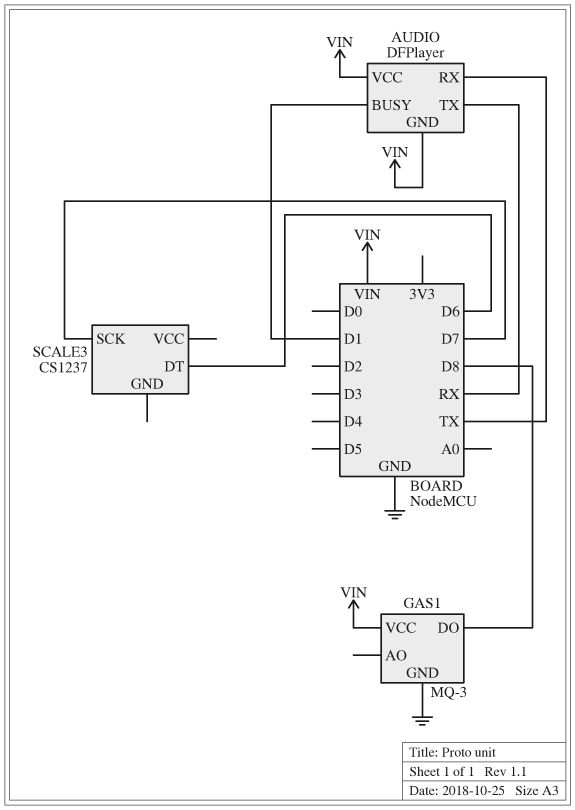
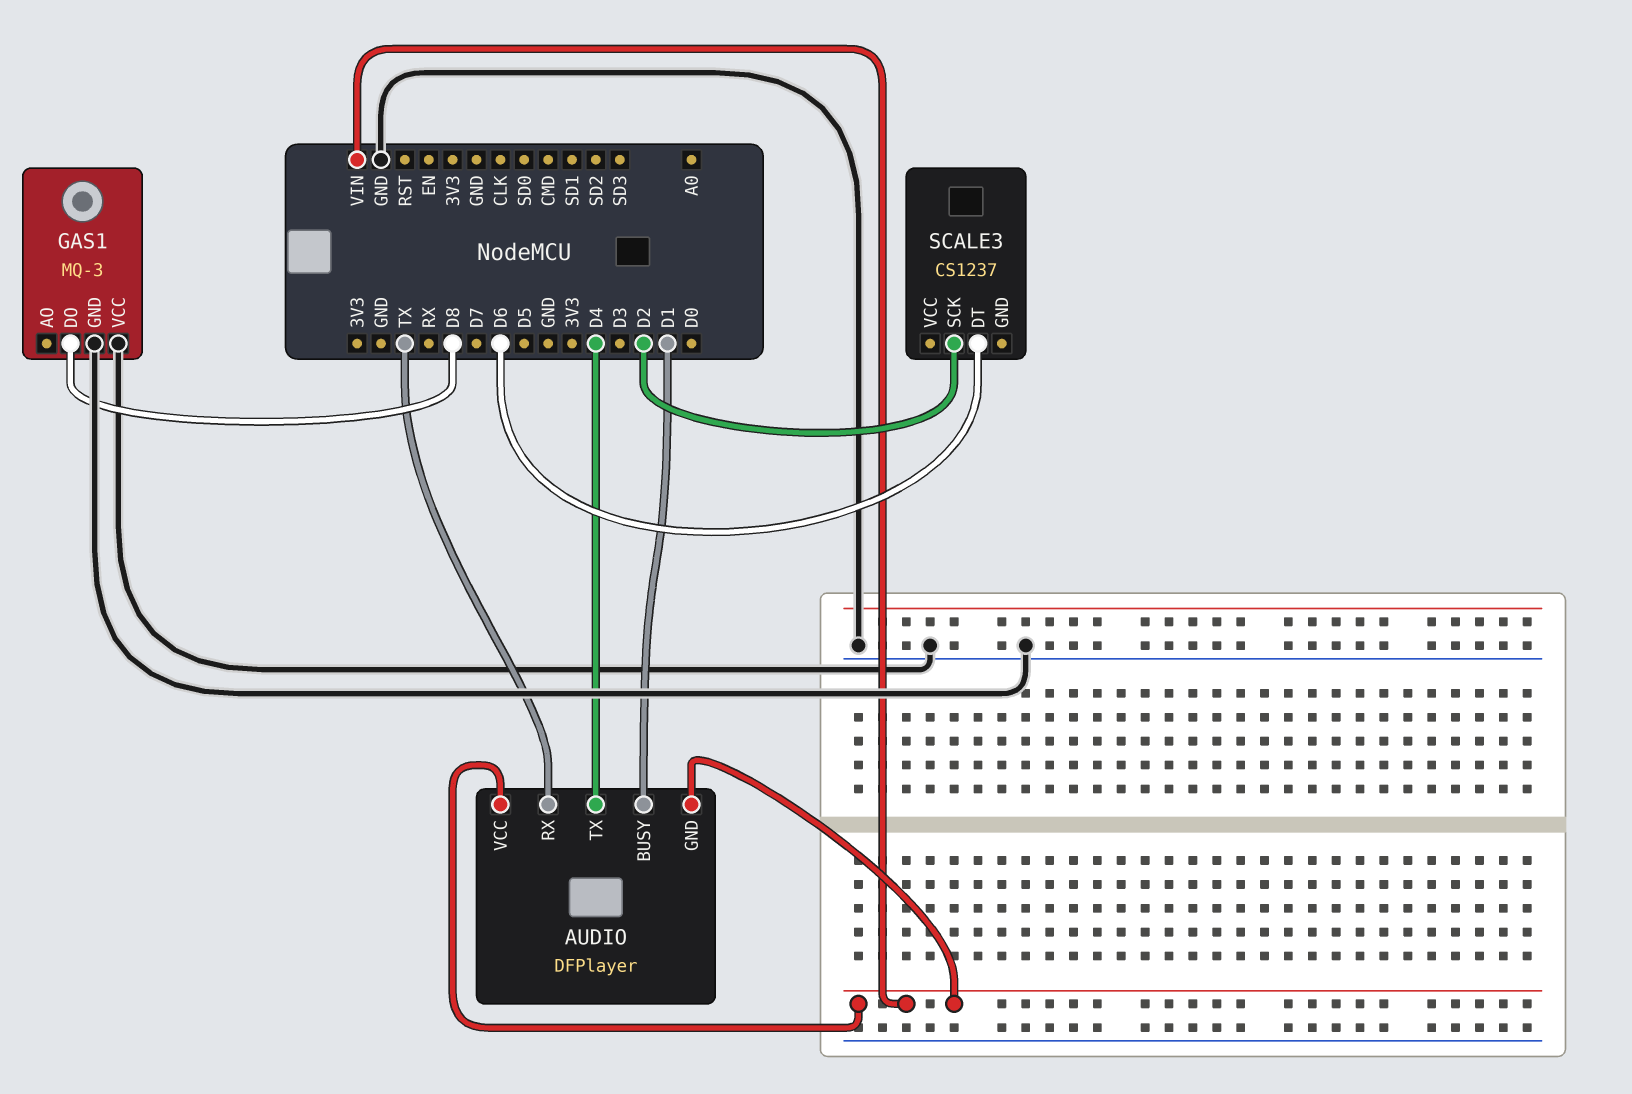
AUDIO pin TX: RX -> D4
GAS1 pin VCC: VIN -> GND
SCALE3 pin SCK: D7 -> D2

